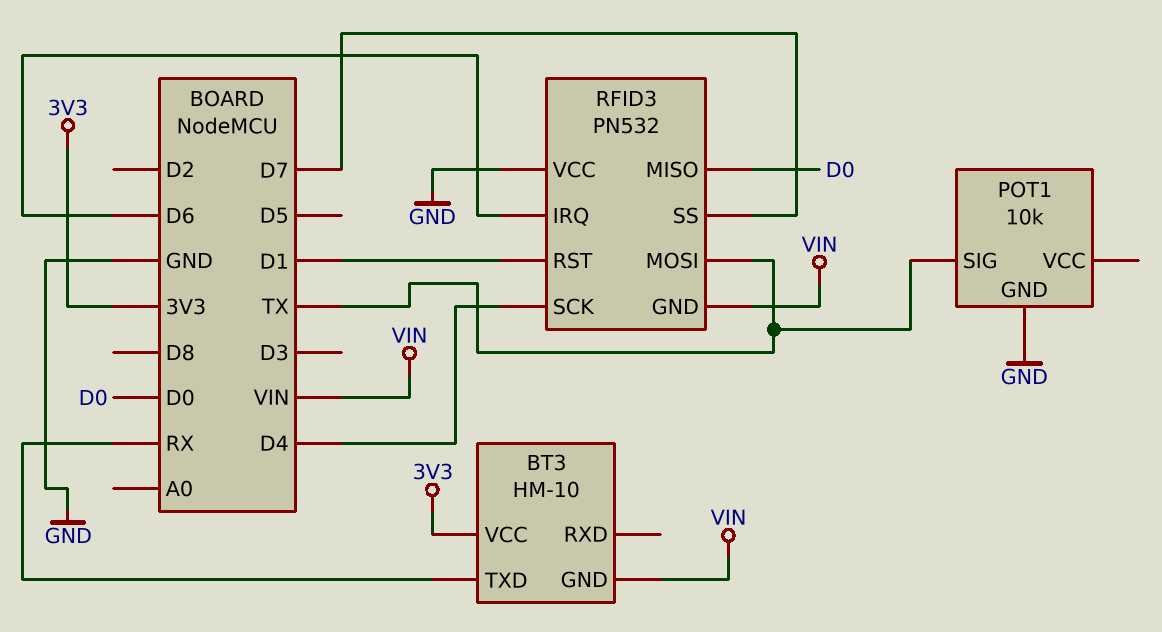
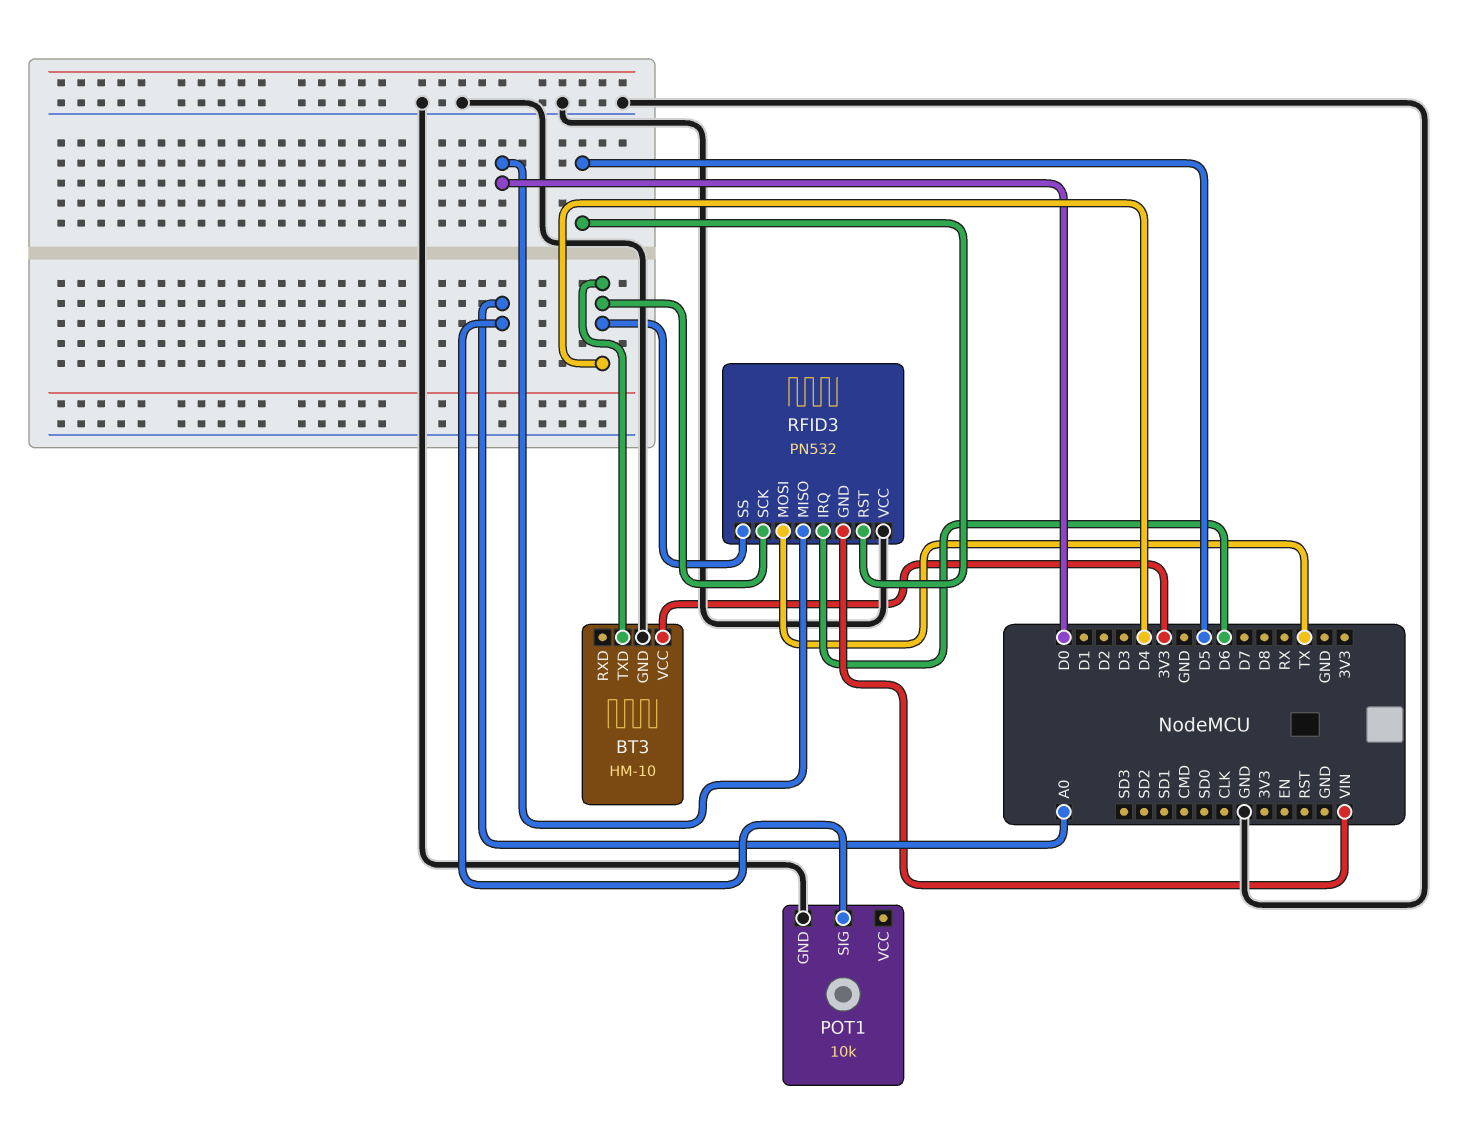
BT3 pin GND: VIN -> GND
BT3 pin TXD: RX -> D4
POT1 pin SIG: TX -> A0
RFID3 pin RST: D1 -> D5
RFID3 pin SS: D7 -> D4

